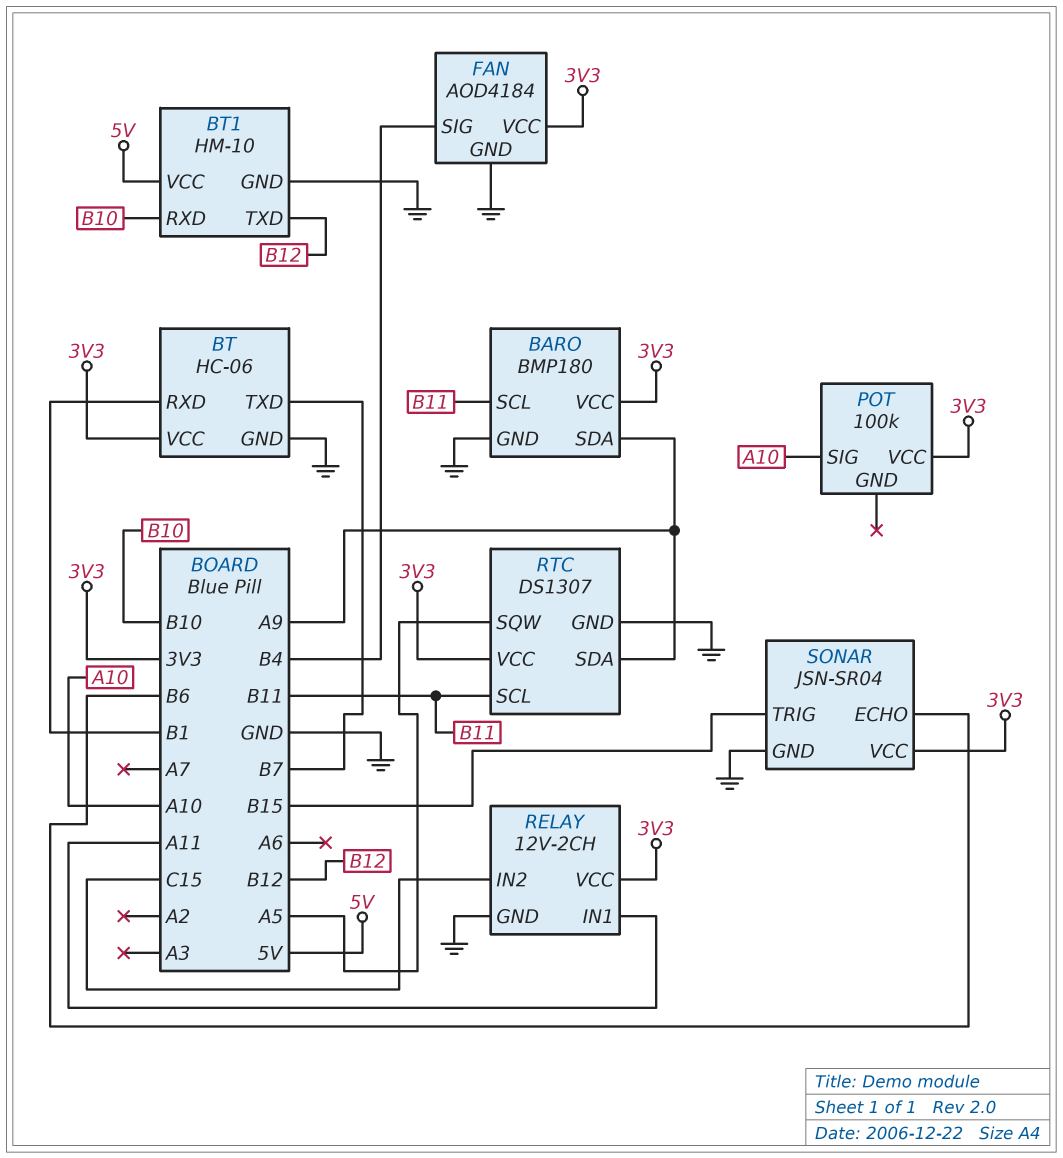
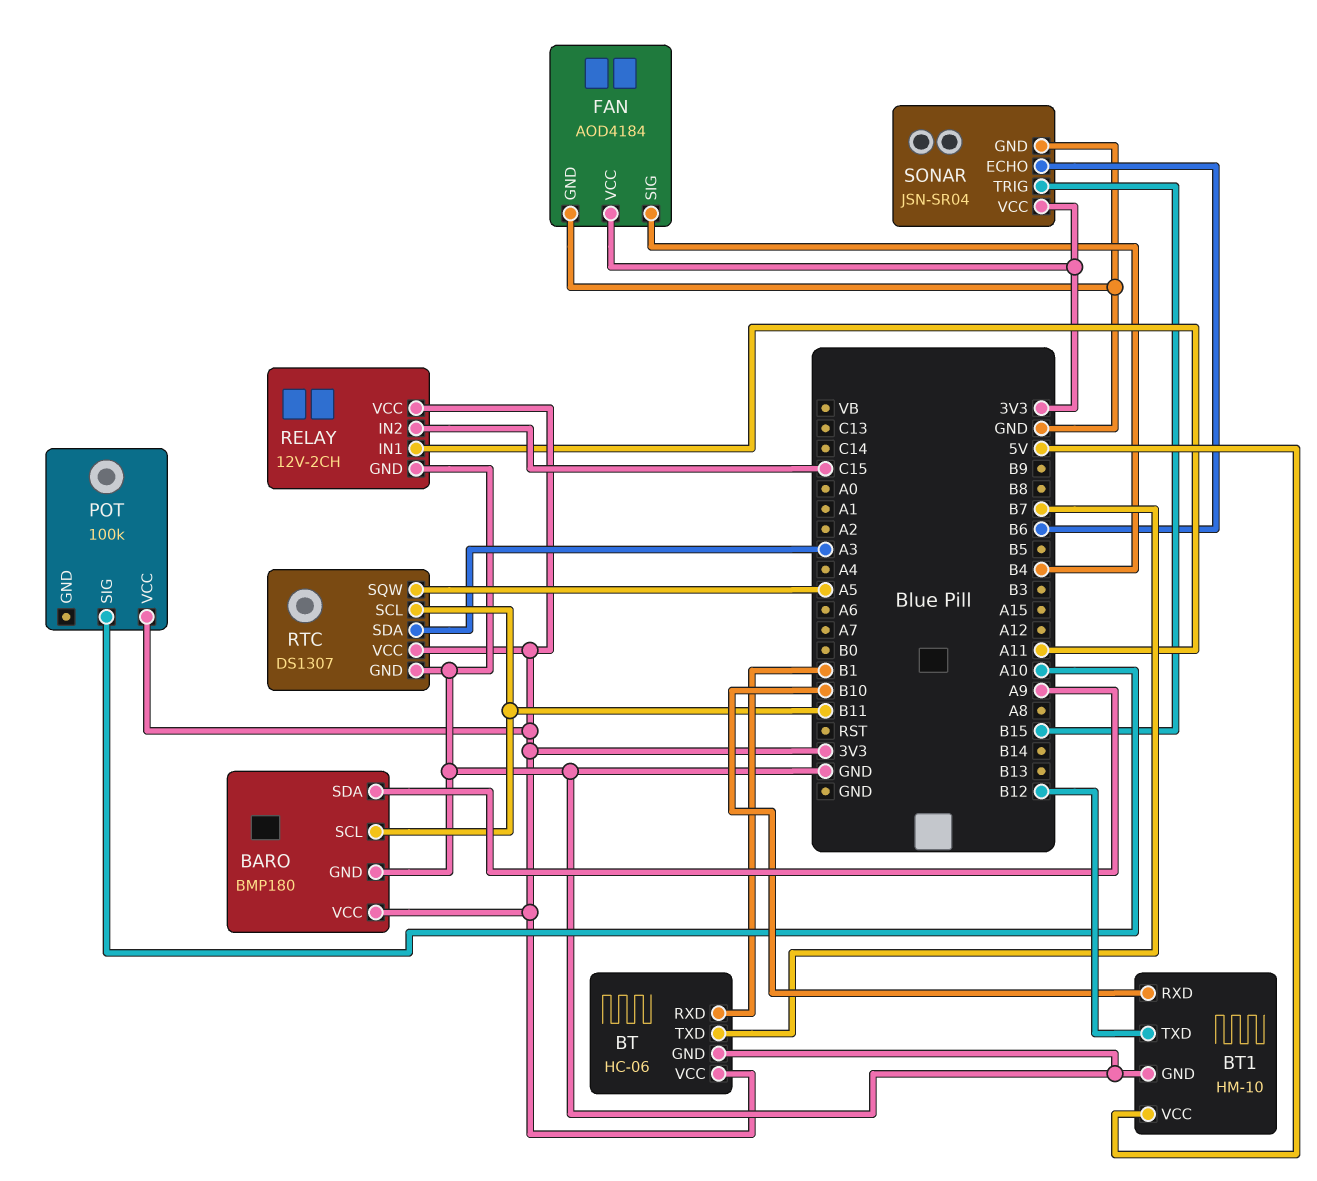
RTC pin SDA: A9 -> A3

